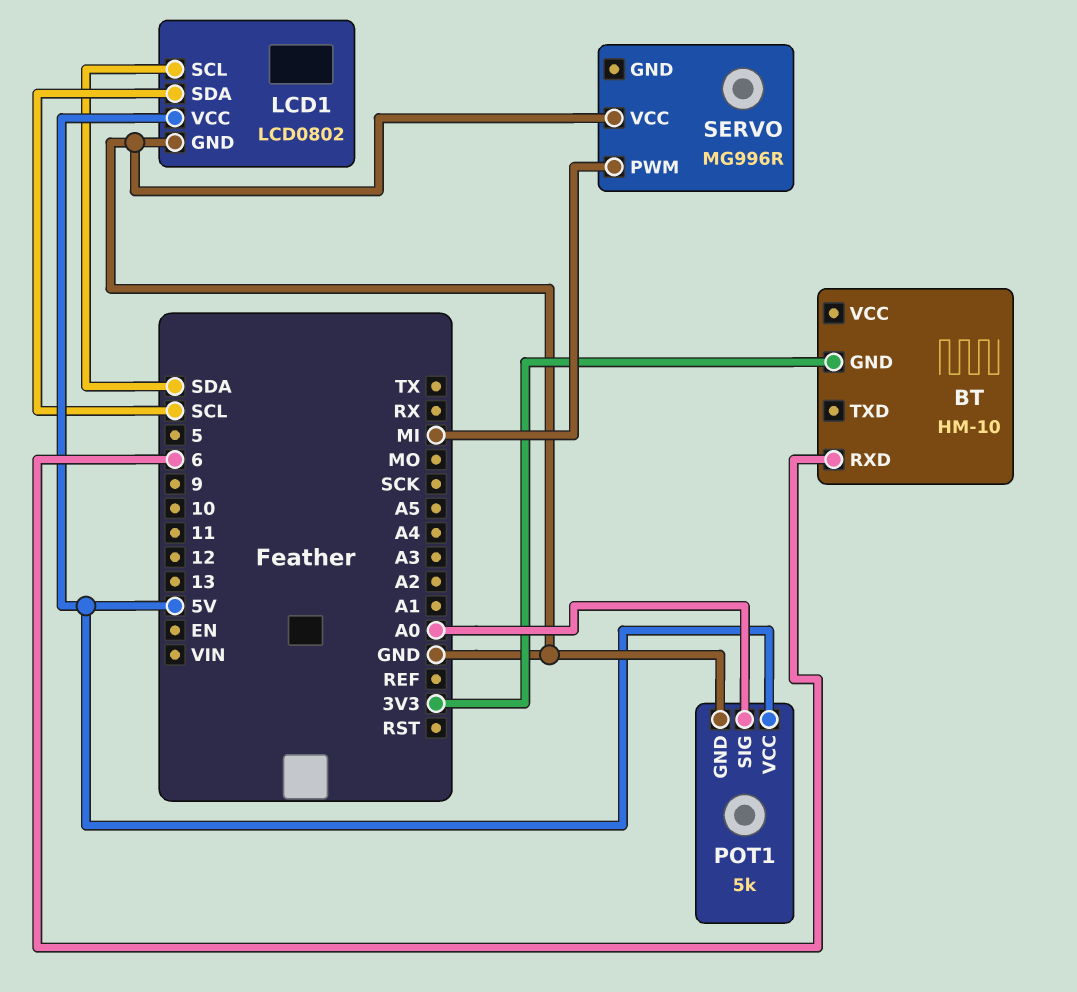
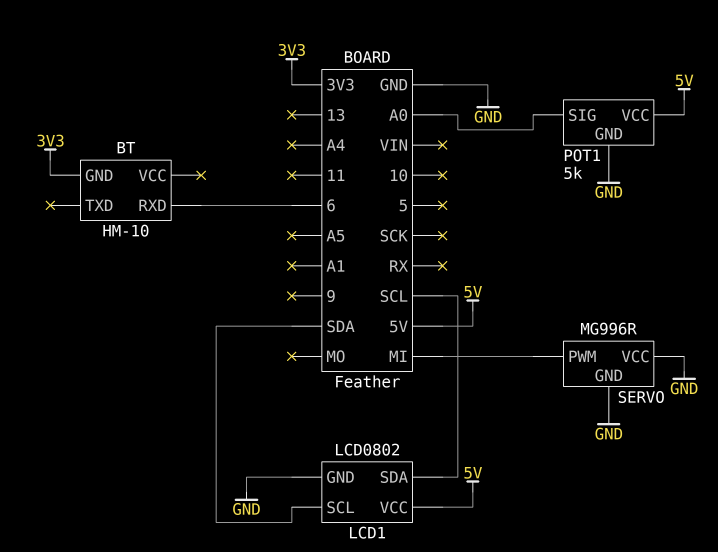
SERVO pin GND: none -> GND

